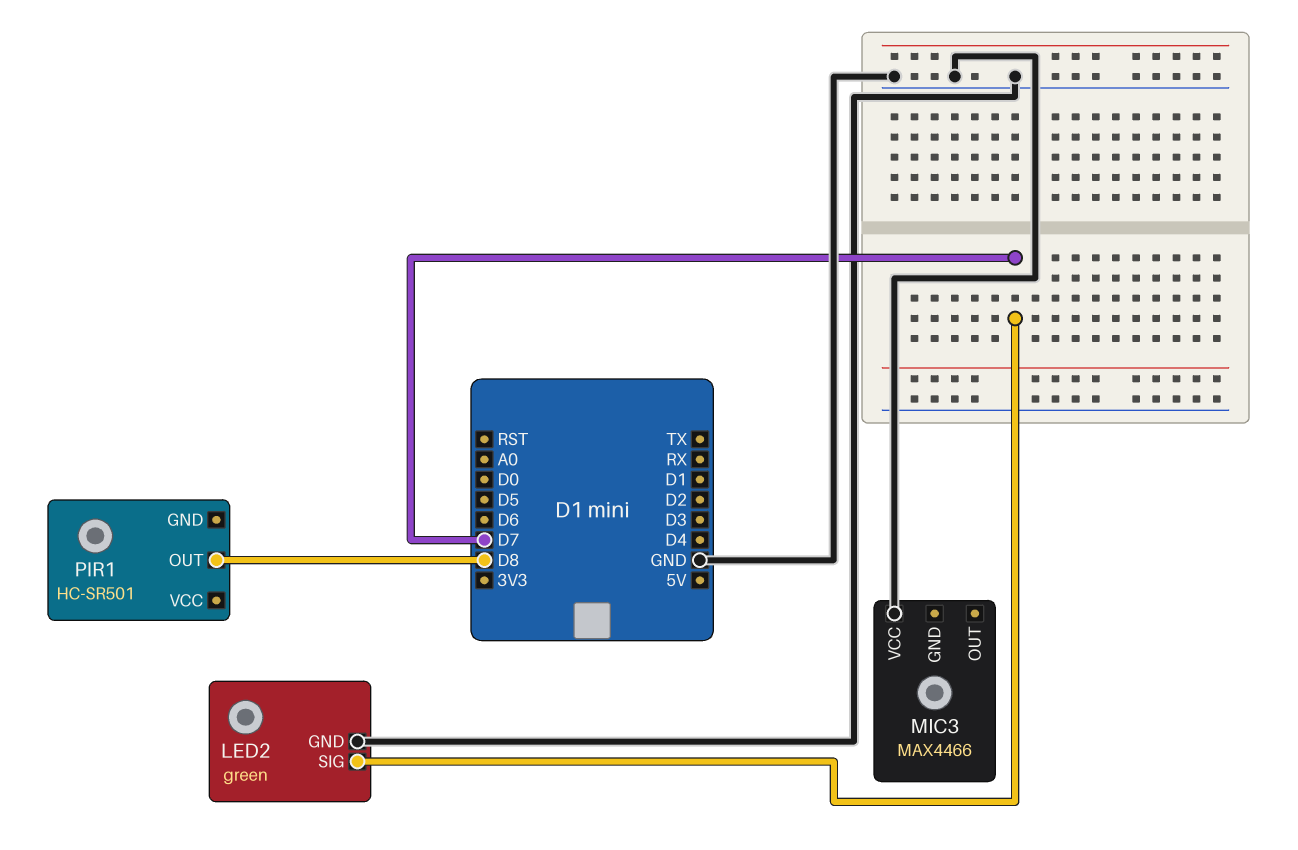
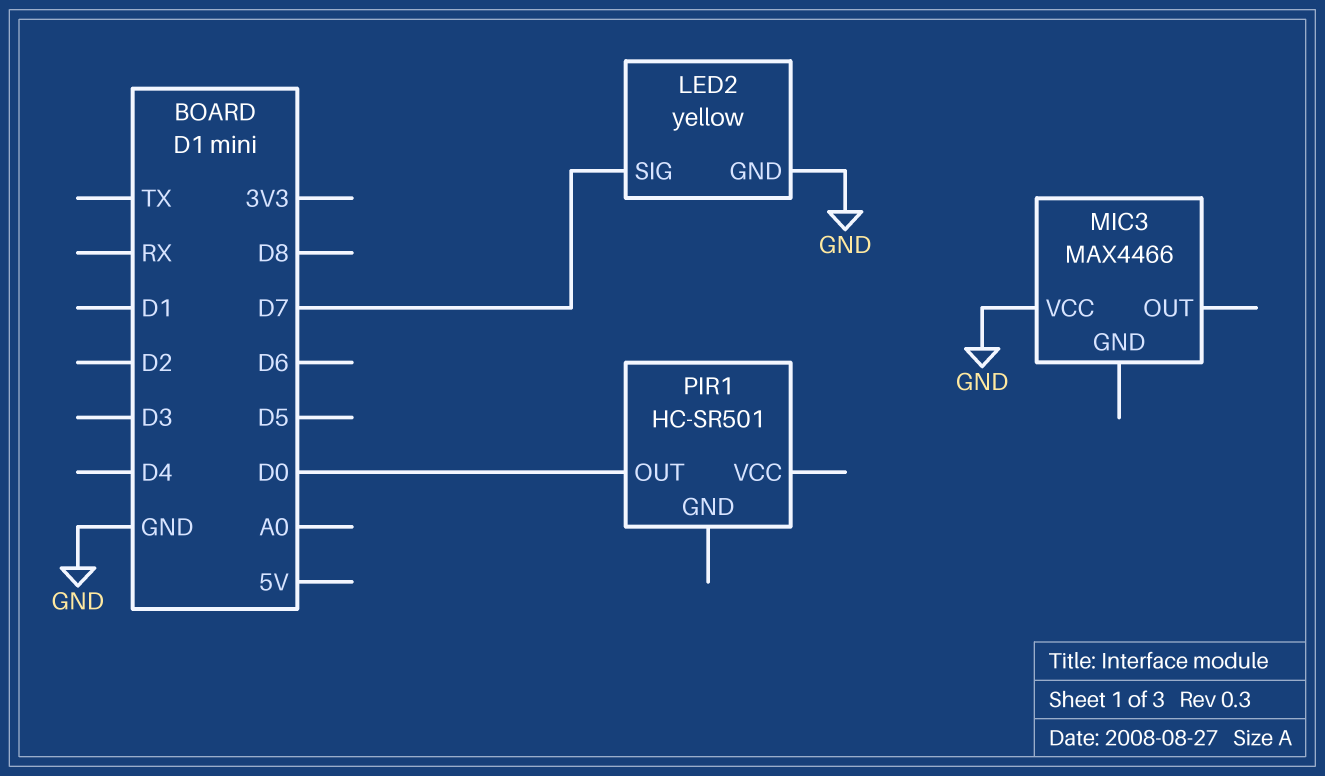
LED2: green -> yellow
PIR1 pin OUT: D8 -> D0

